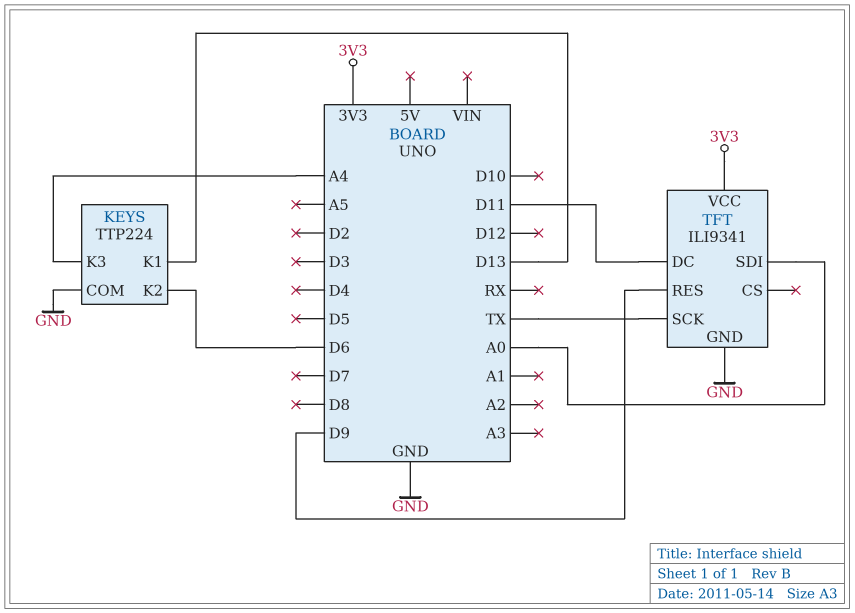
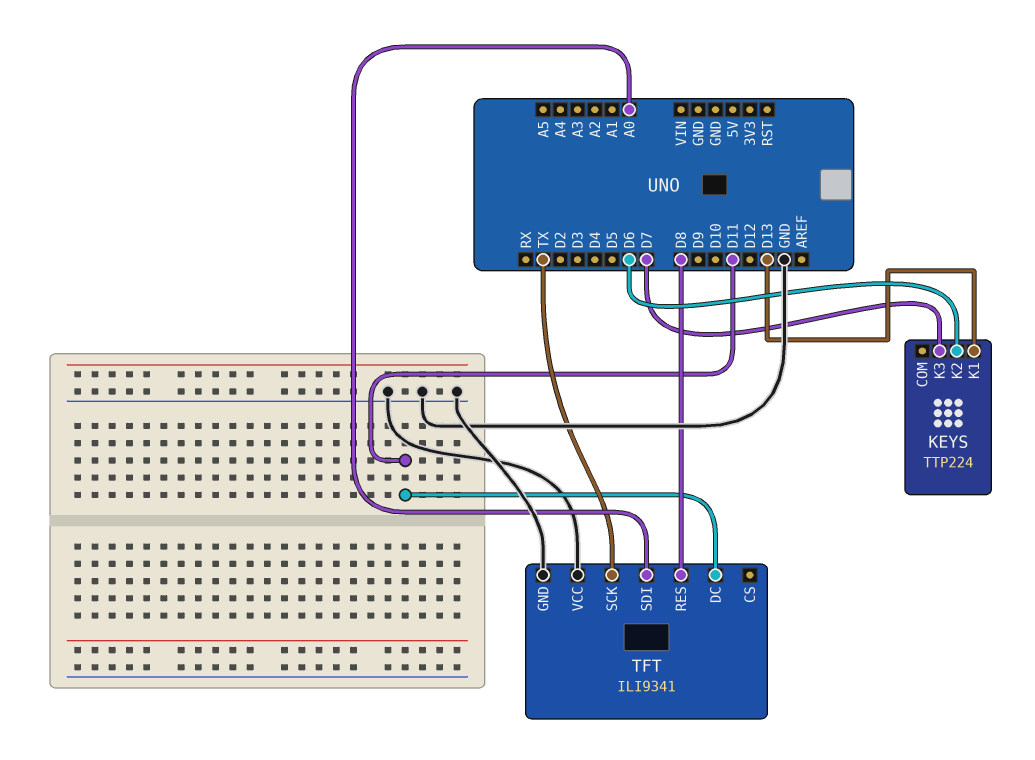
KEYS pin COM: GND -> none
KEYS pin K3: A4 -> D7
TFT pin RES: D9 -> D8
TFT pin VCC: 3V3 -> GND

